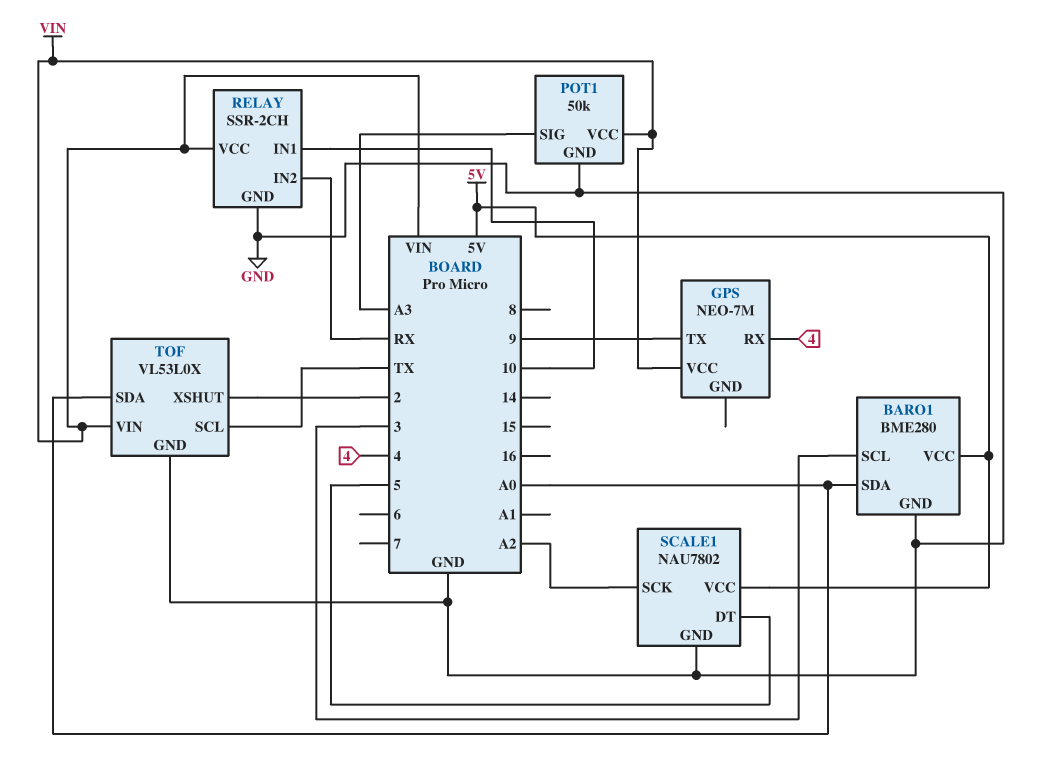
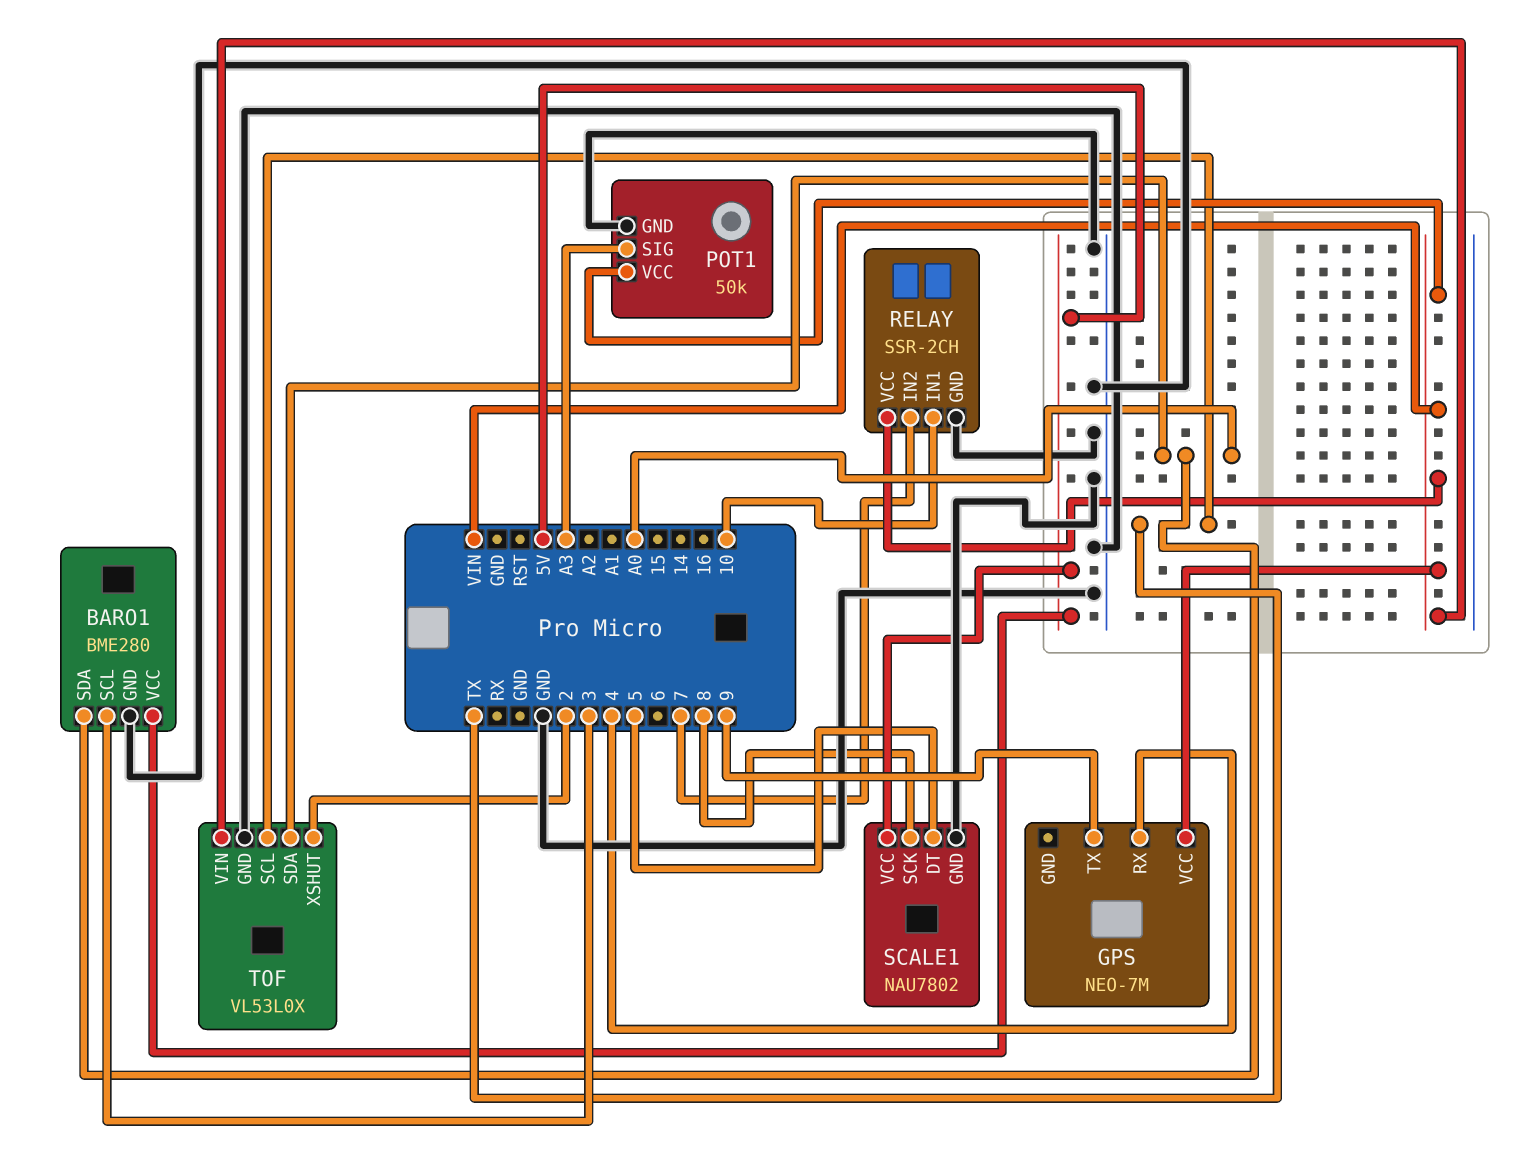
RELAY pin IN2: RX -> 7
SCALE1 pin SCK: A2 -> 8

